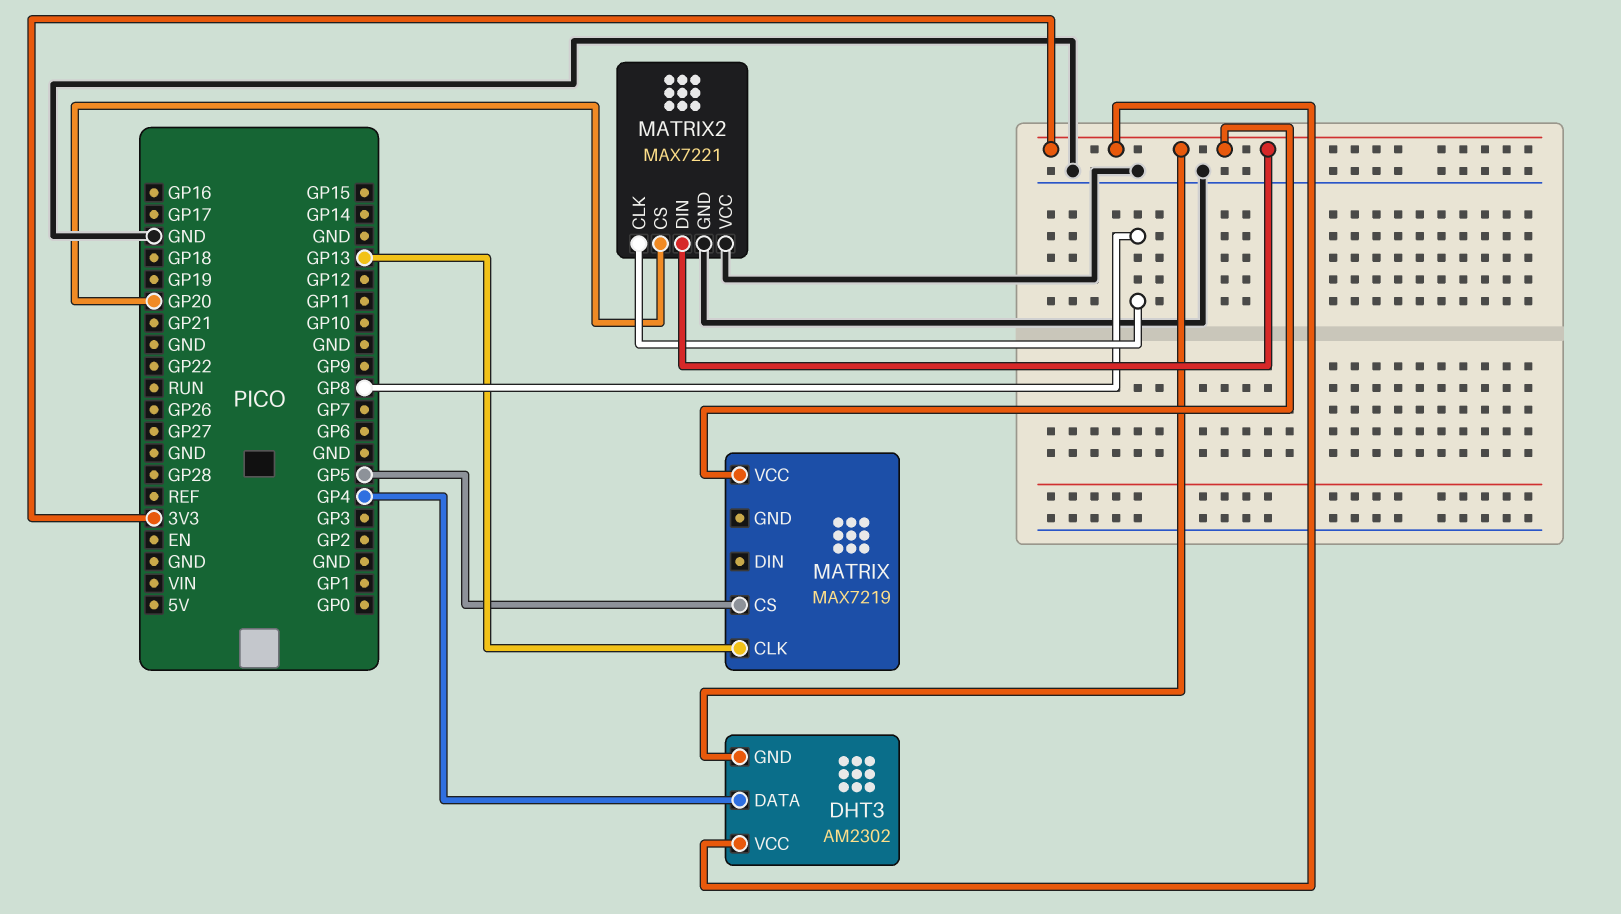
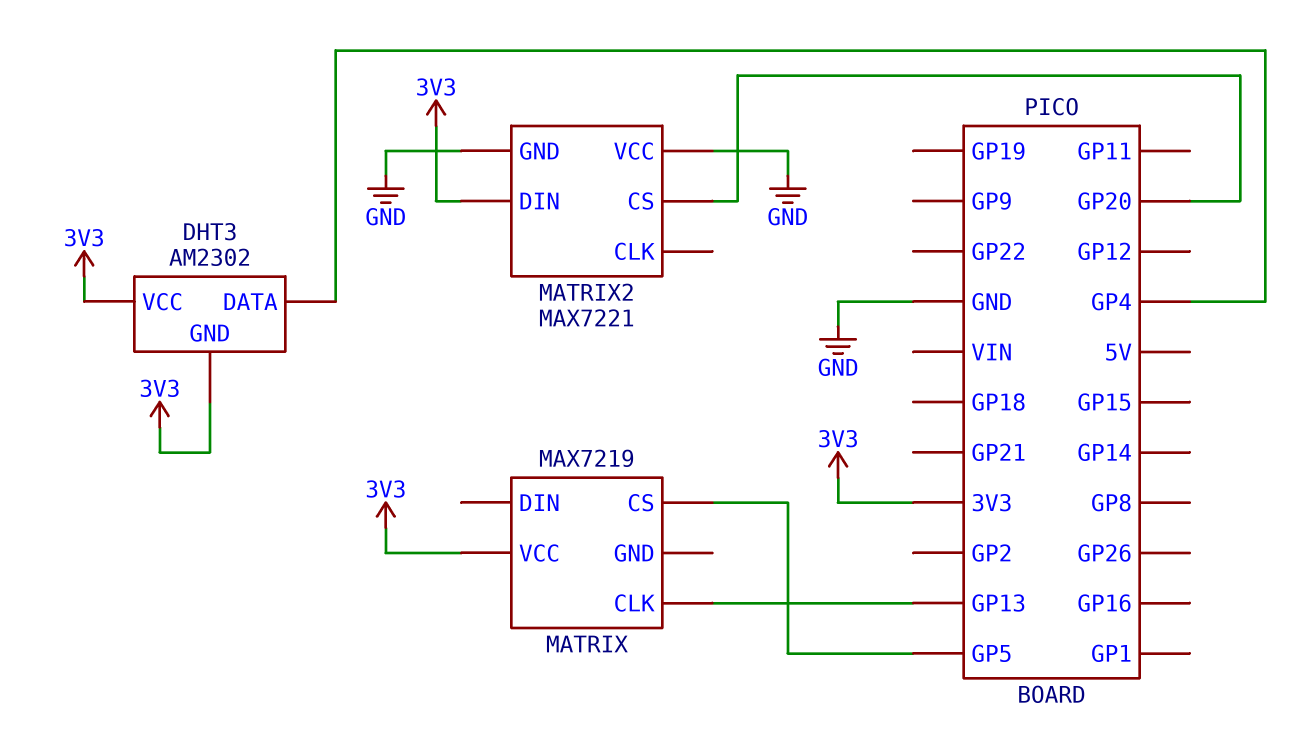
MATRIX2 pin CLK: GP8 -> none

